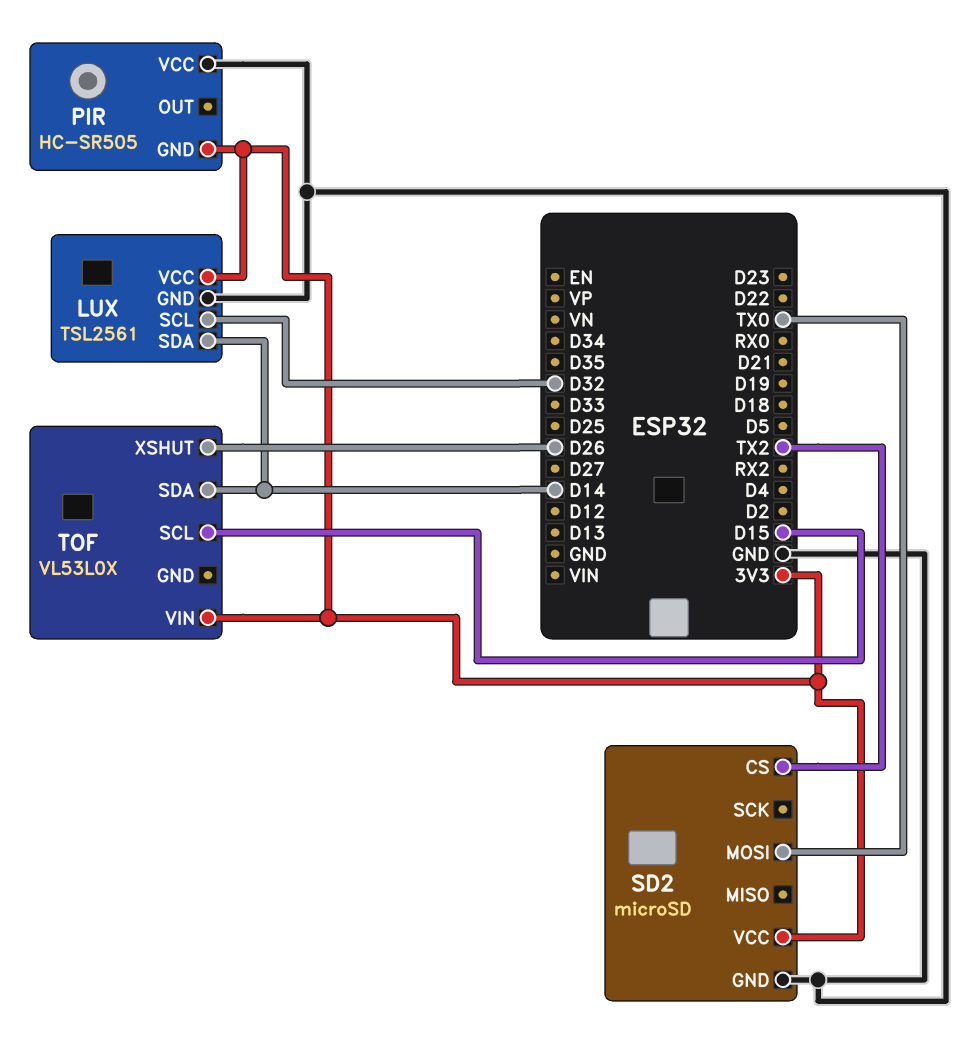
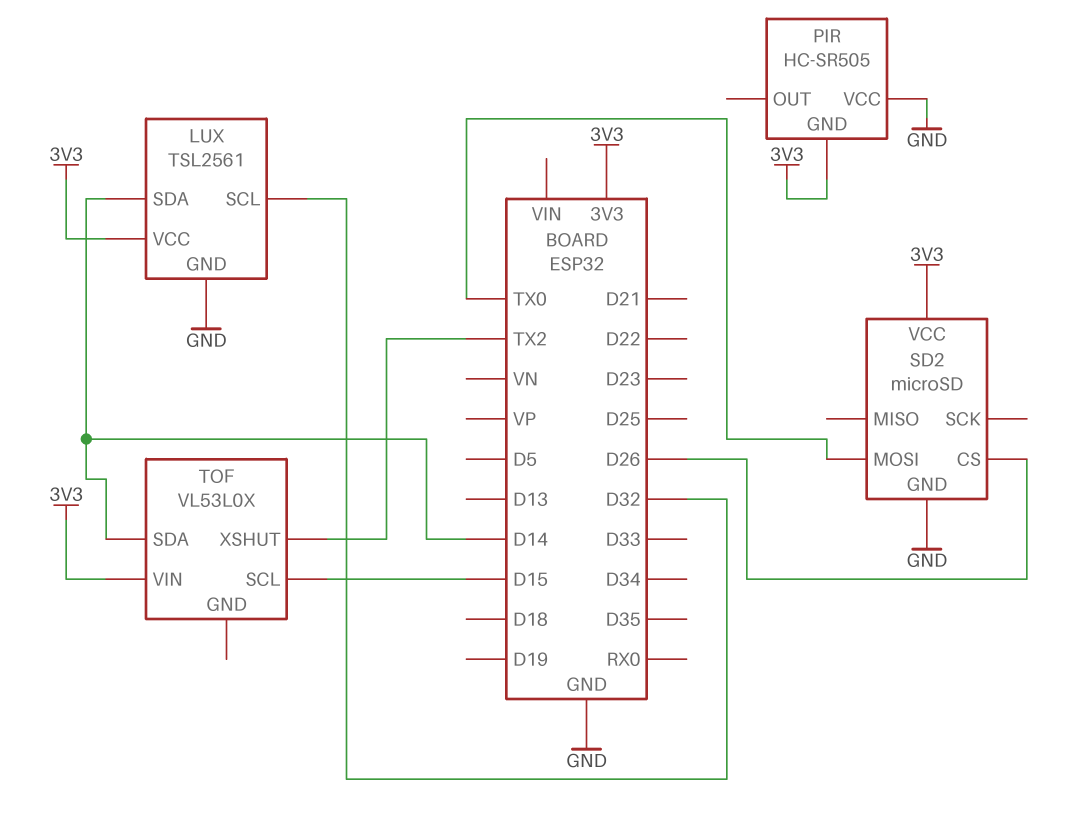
SD2 pin CS: TX2 -> D26
TOF pin XSHUT: D26 -> TX2

